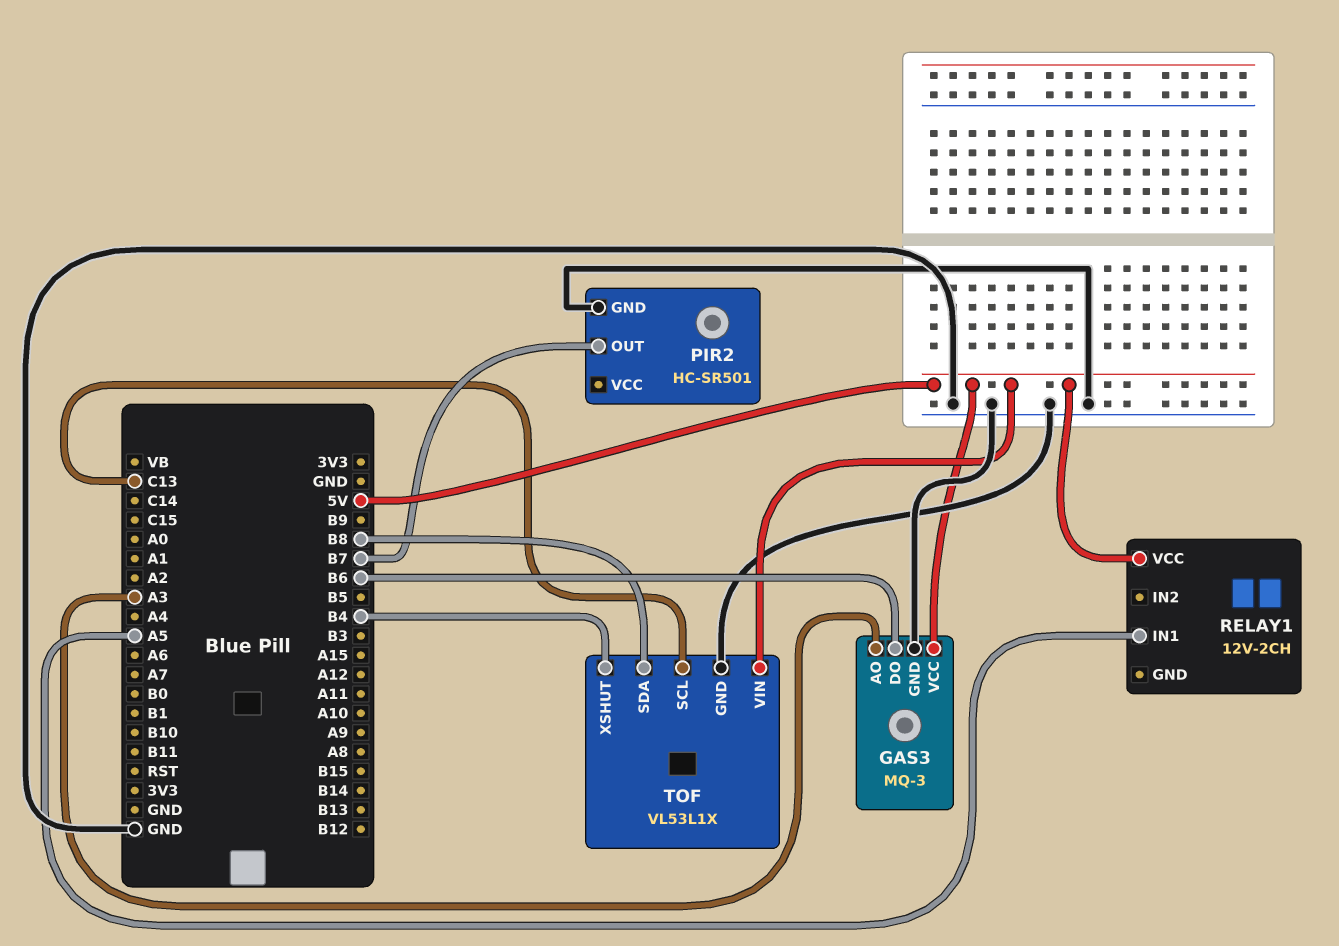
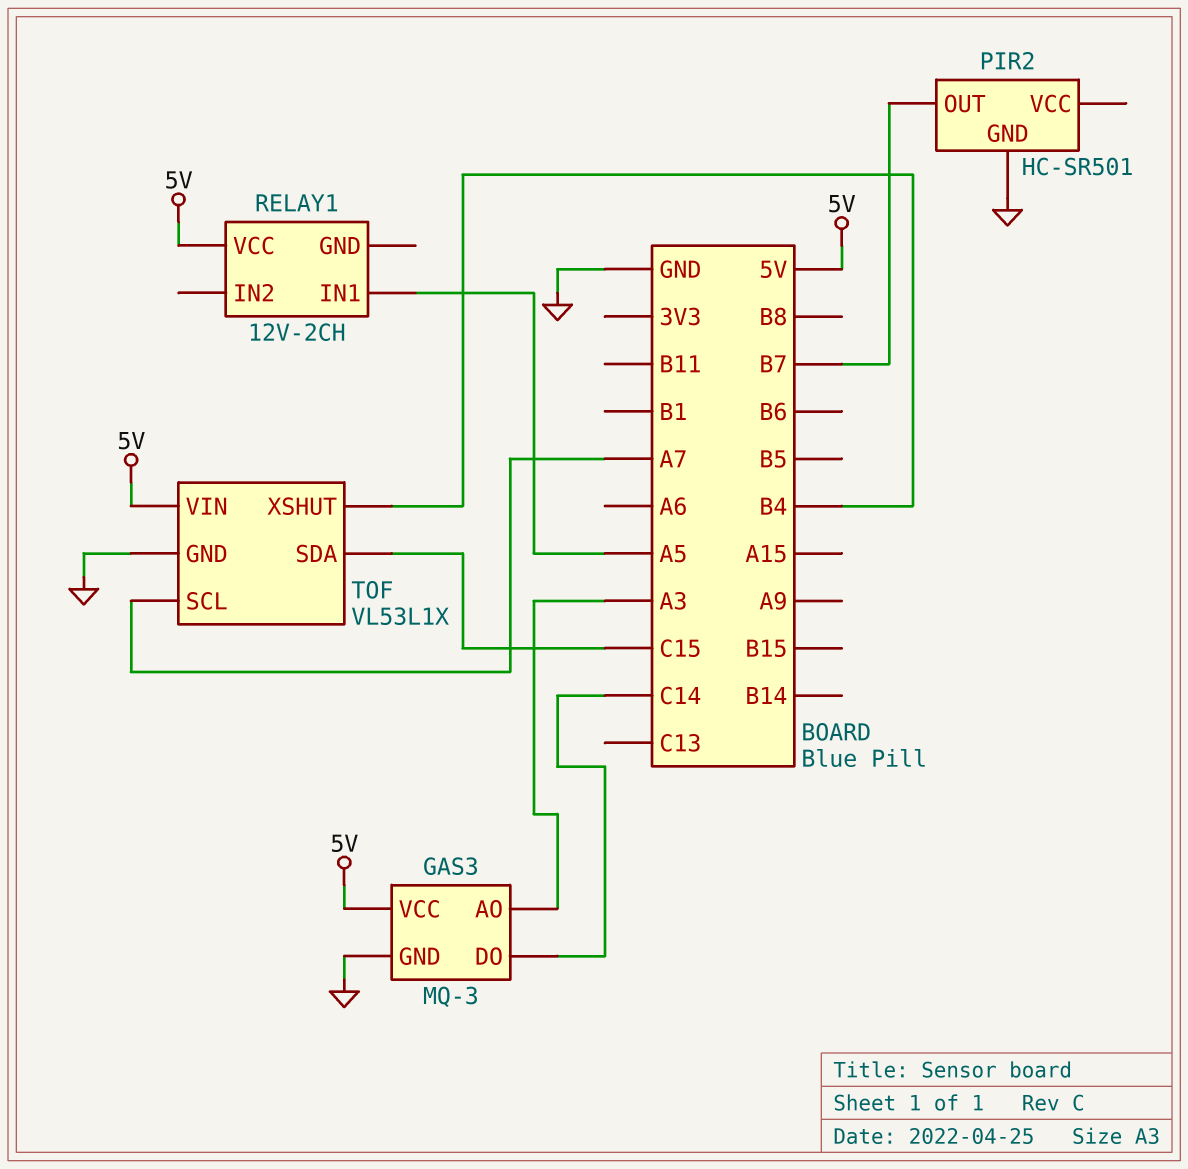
GAS3 pin DO: B6 -> C14
TOF pin SCL: C13 -> A7
TOF pin SDA: B8 -> C15

